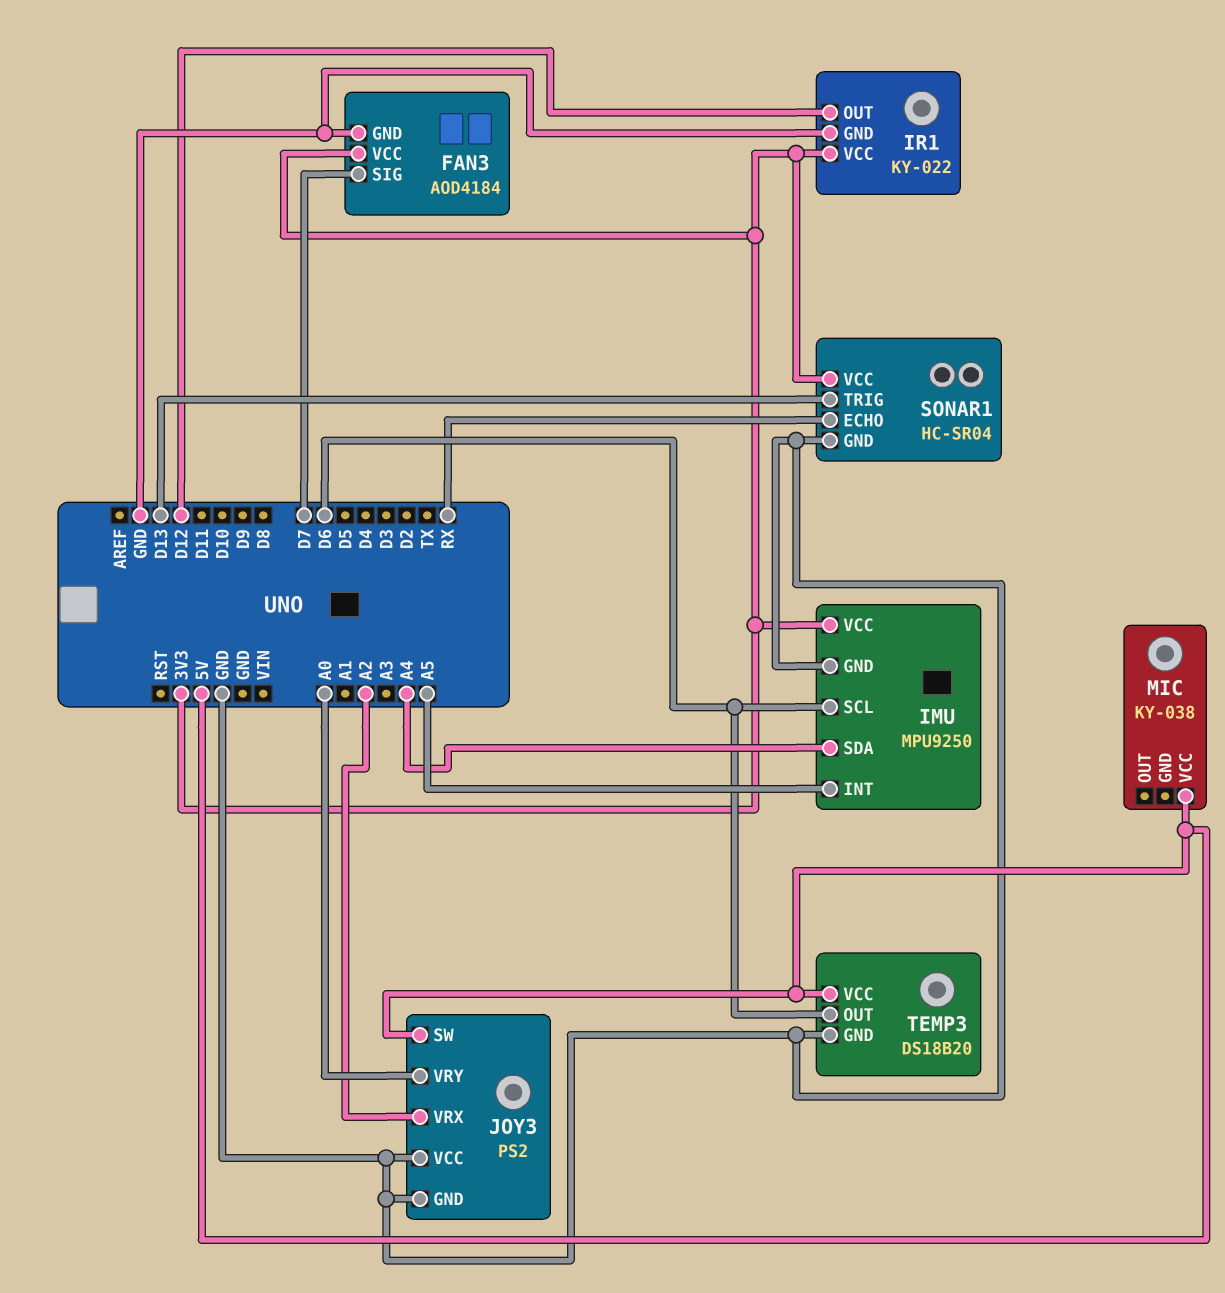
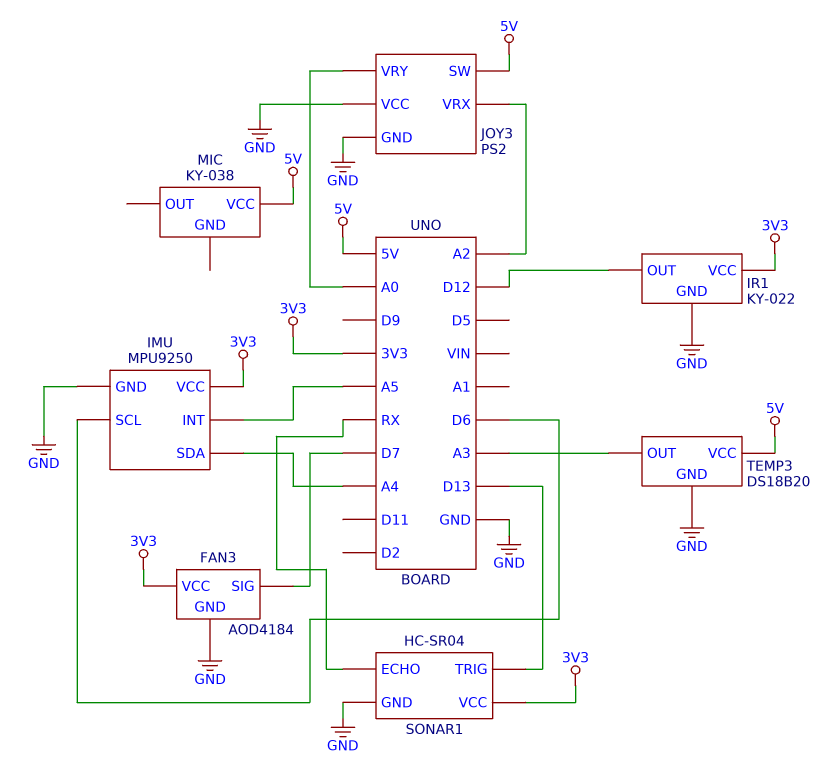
TEMP3 pin OUT: D6 -> A3

